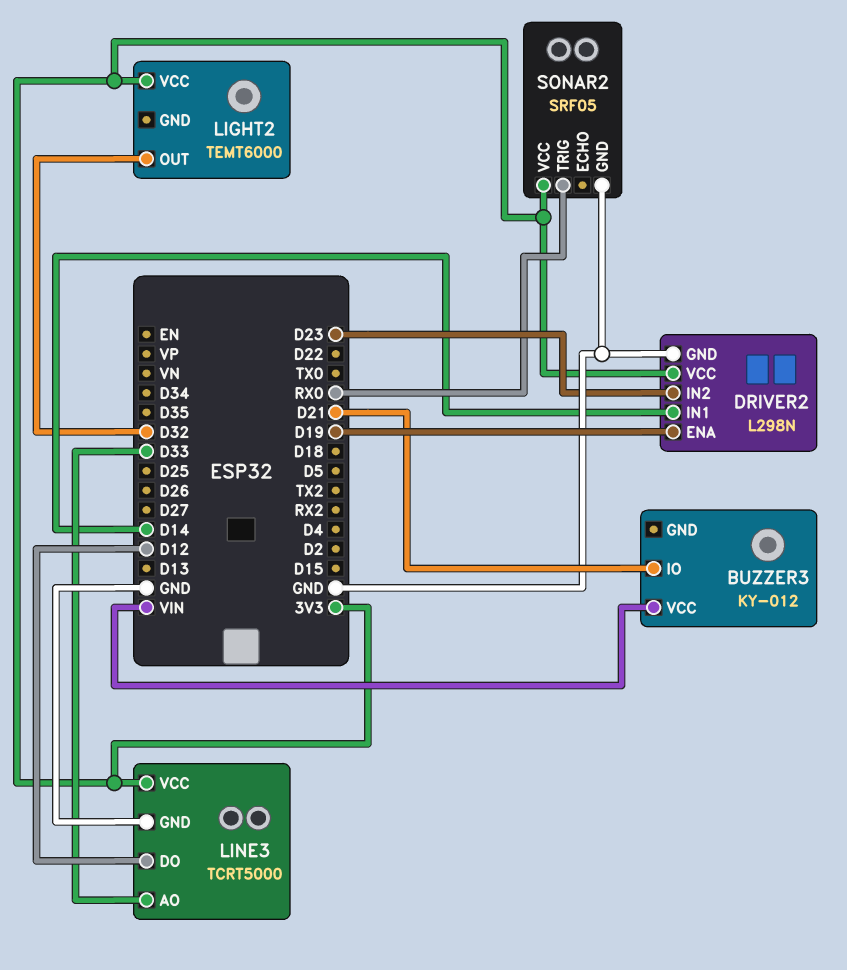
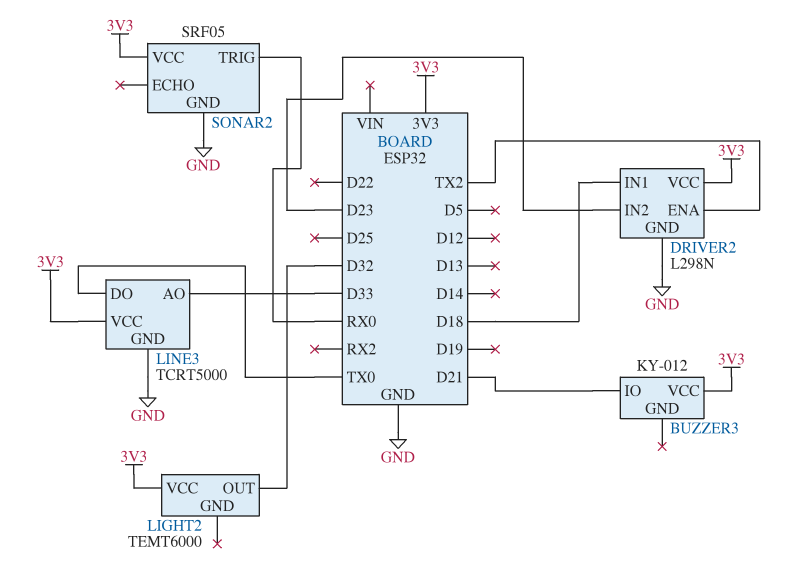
BUZZER3 pin VCC: VIN -> 3V3
DRIVER2 pin ENA: D19 -> TX2
DRIVER2 pin IN1: D14 -> D18
LINE3 pin DO: D12 -> TX0

